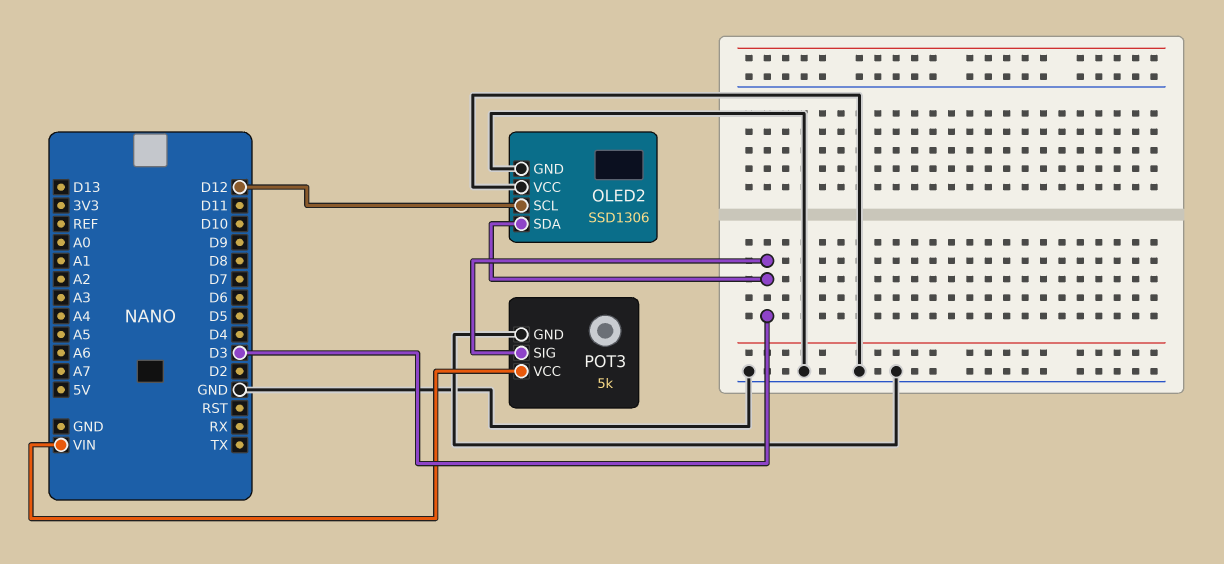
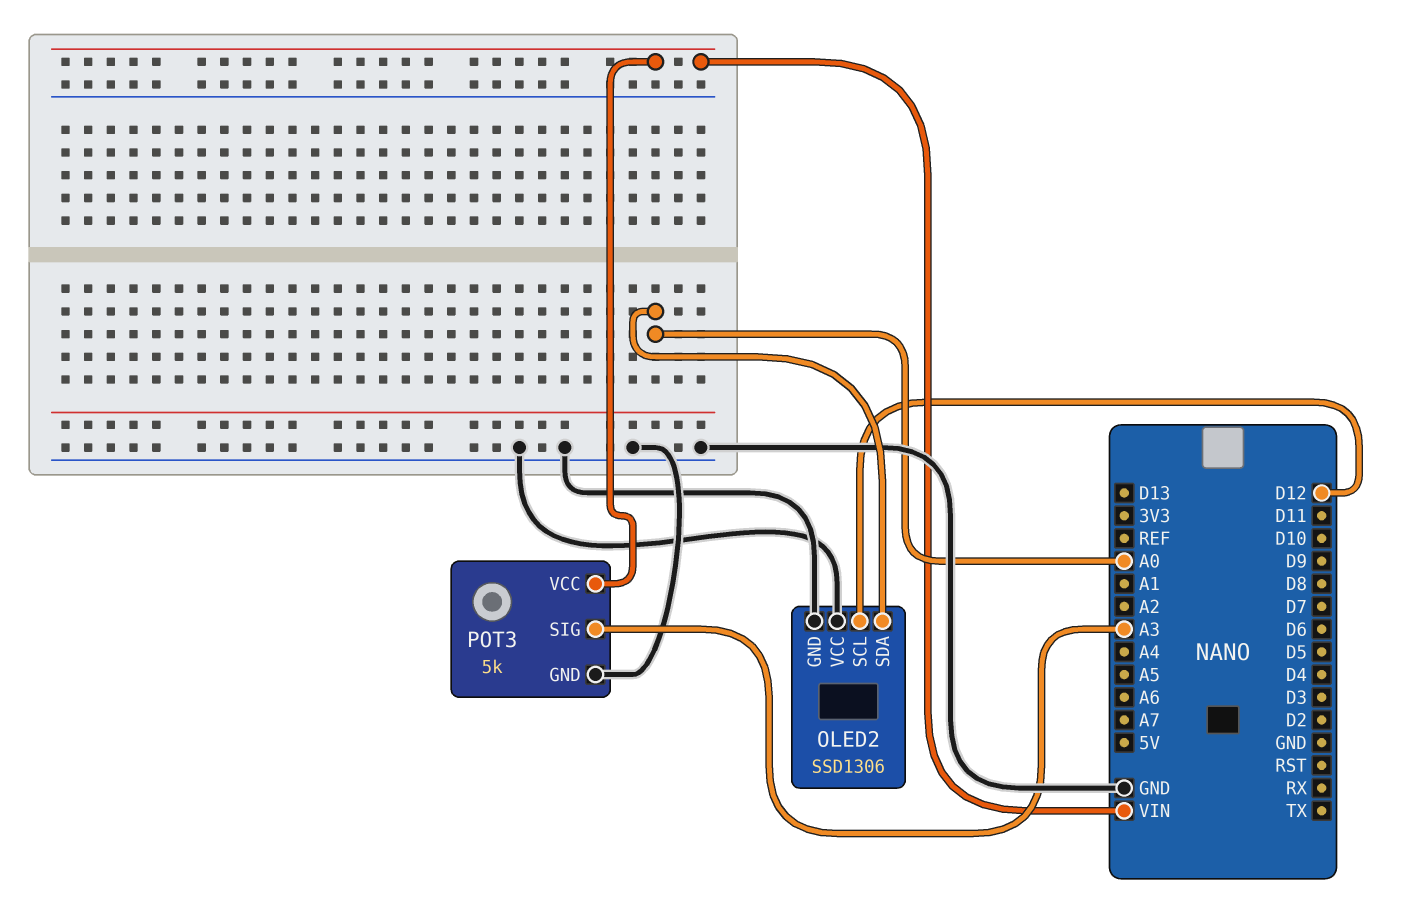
OLED2 pin SDA: D3 -> A0
POT3 pin SIG: D3 -> A3

